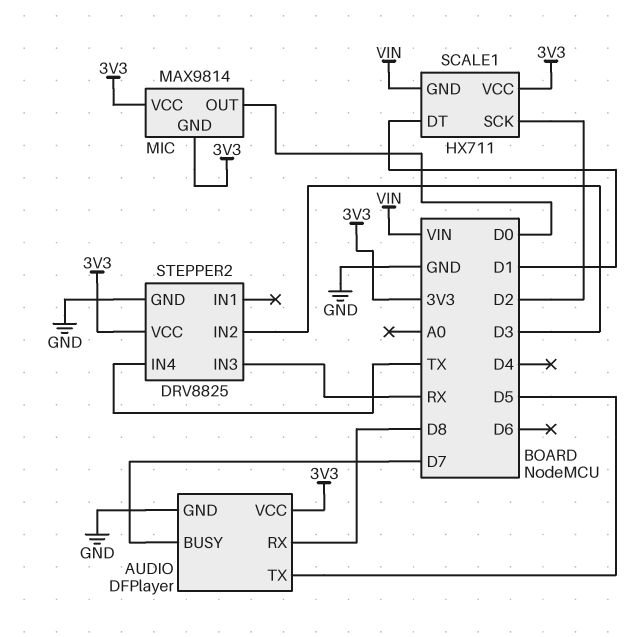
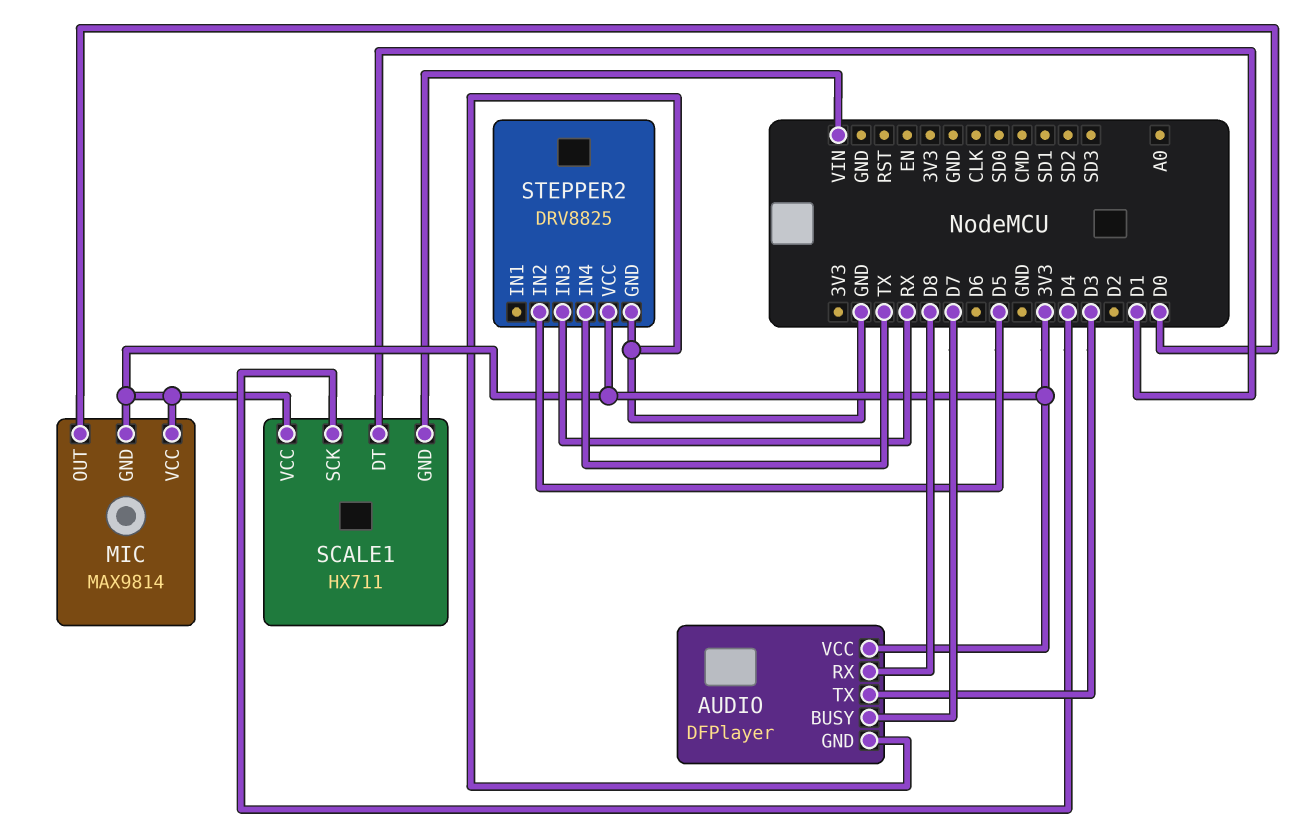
AUDIO pin TX: D5 -> D3
SCALE1 pin SCK: D2 -> D4
STEPPER2 pin IN2: D3 -> D5

